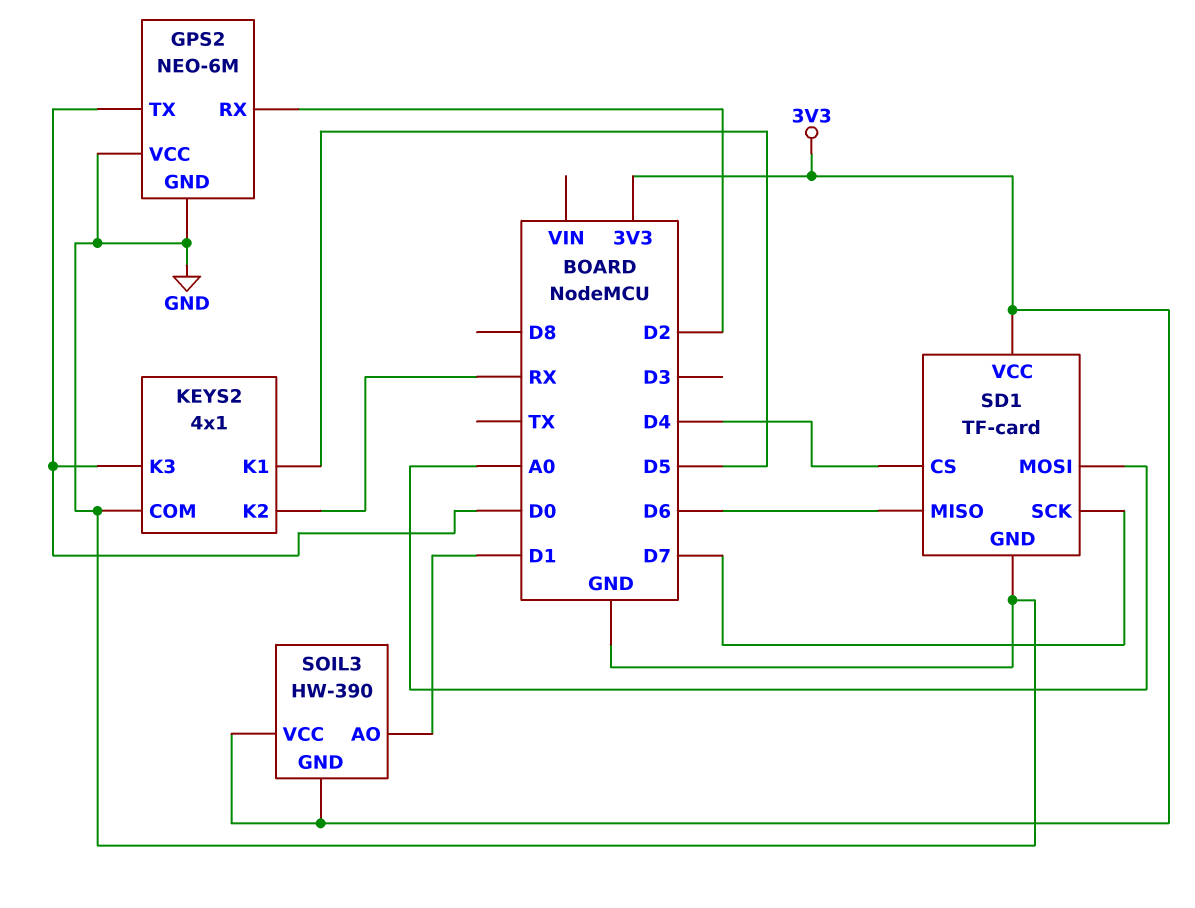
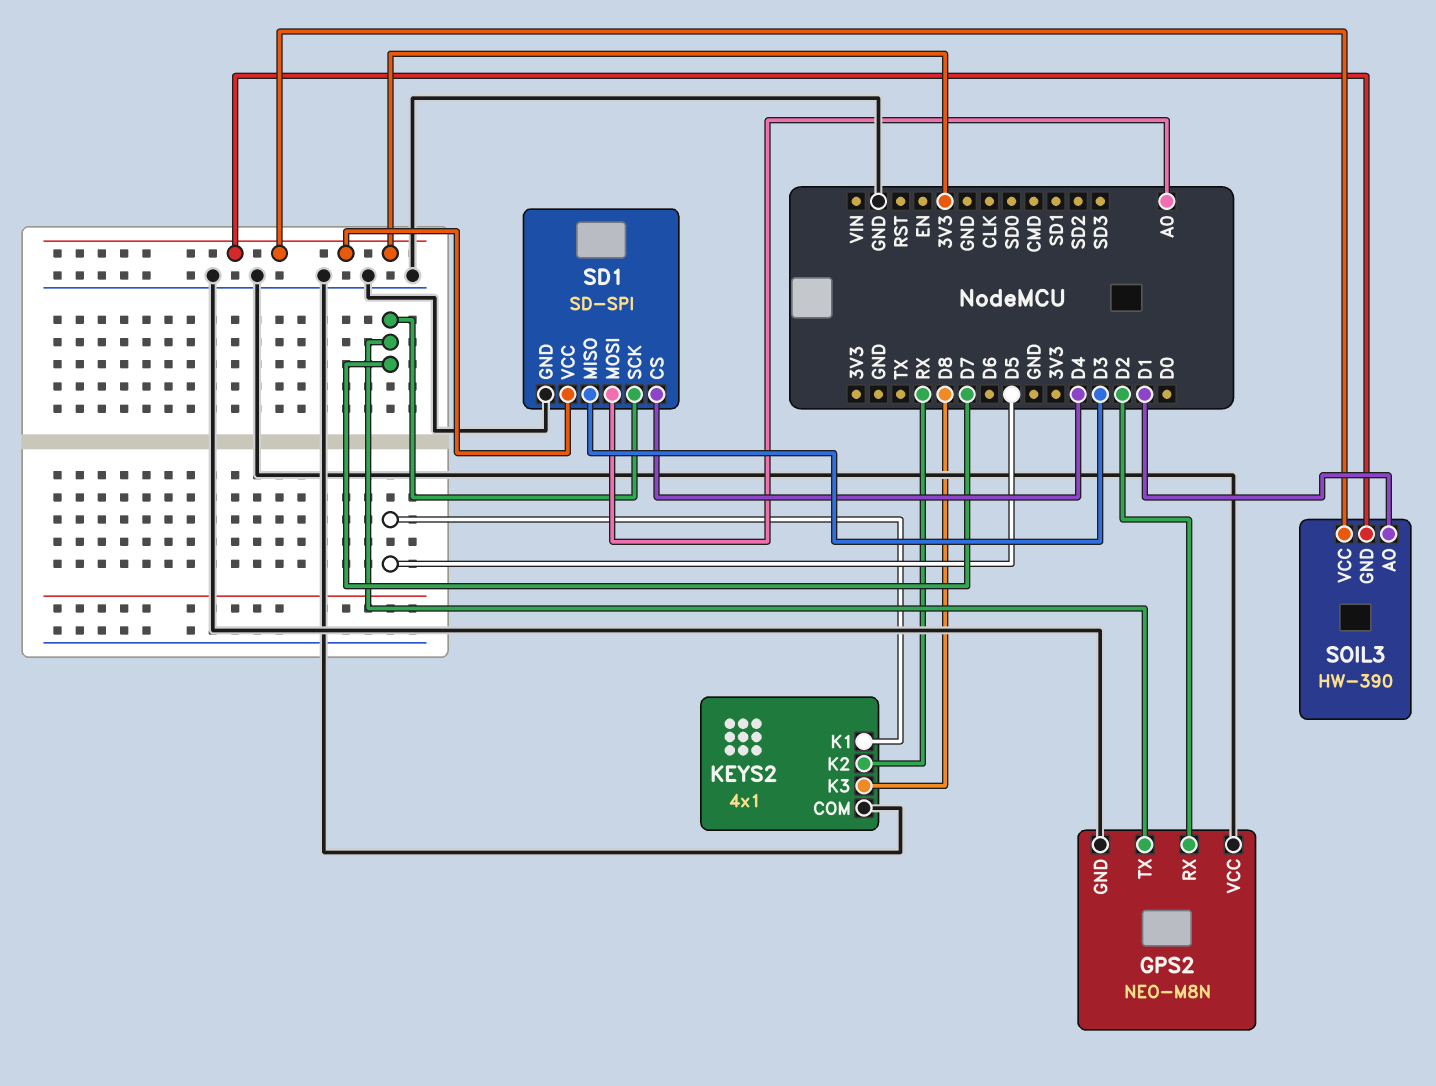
GPS2: NEO-6M -> NEO-M8N
GPS2 pin TX: D0 -> D7
KEYS2 pin K3: D0 -> D8
SD1: TF-card -> SD-SPI
SD1 pin MISO: D6 -> D3

